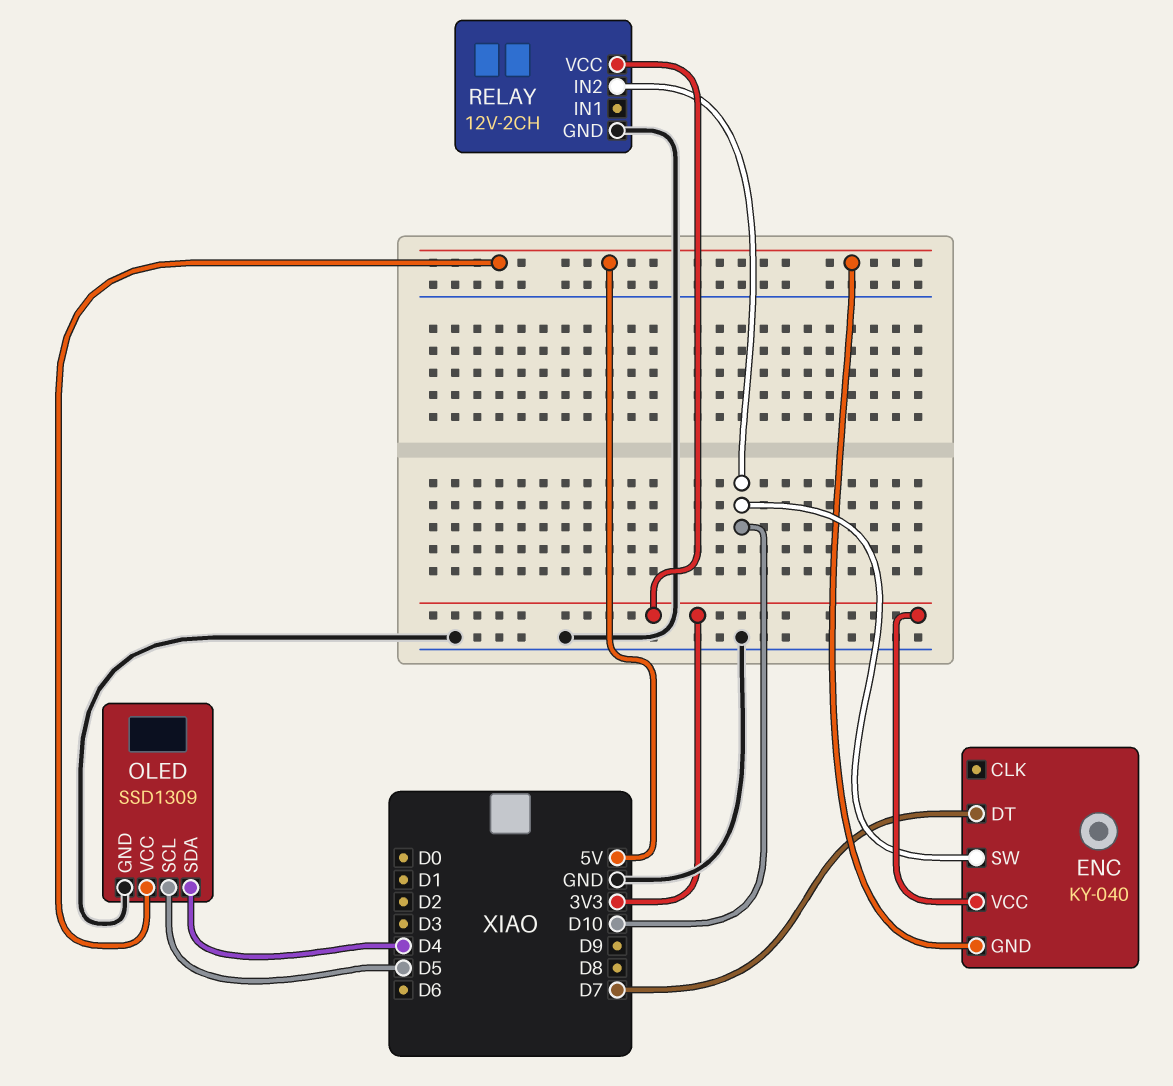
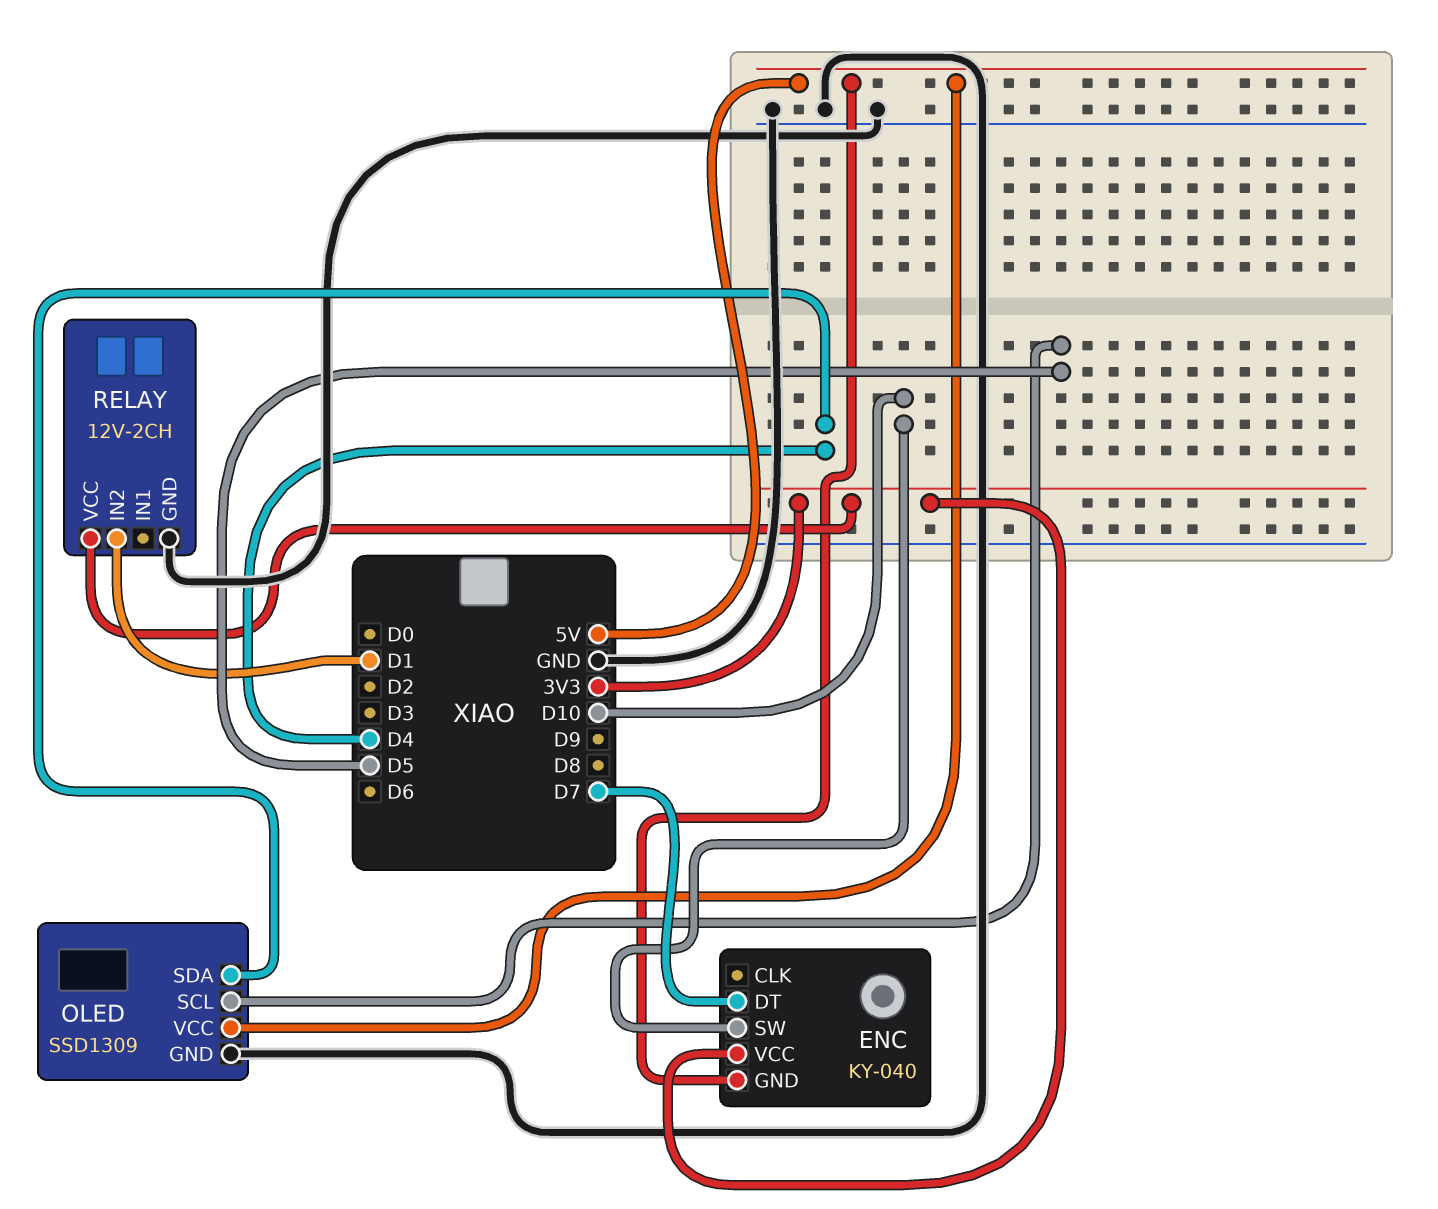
RELAY pin IN2: D10 -> D1

